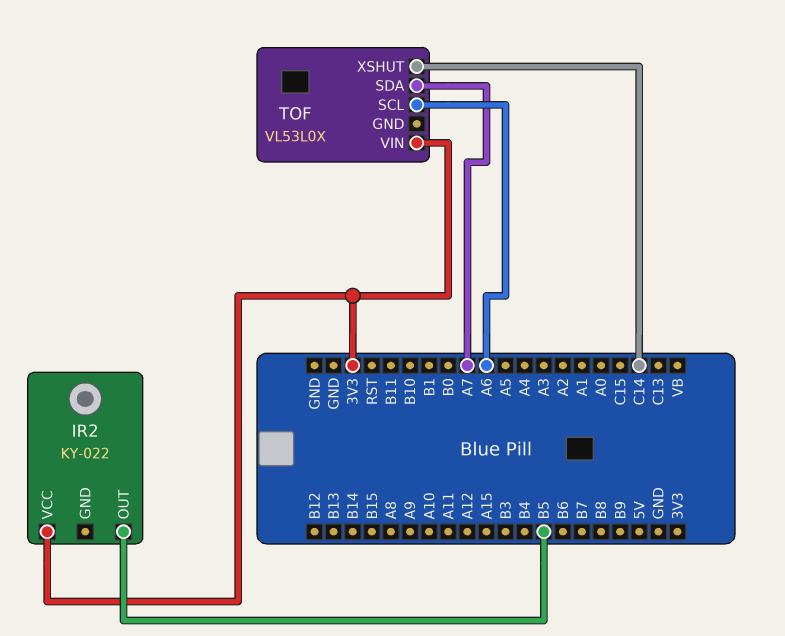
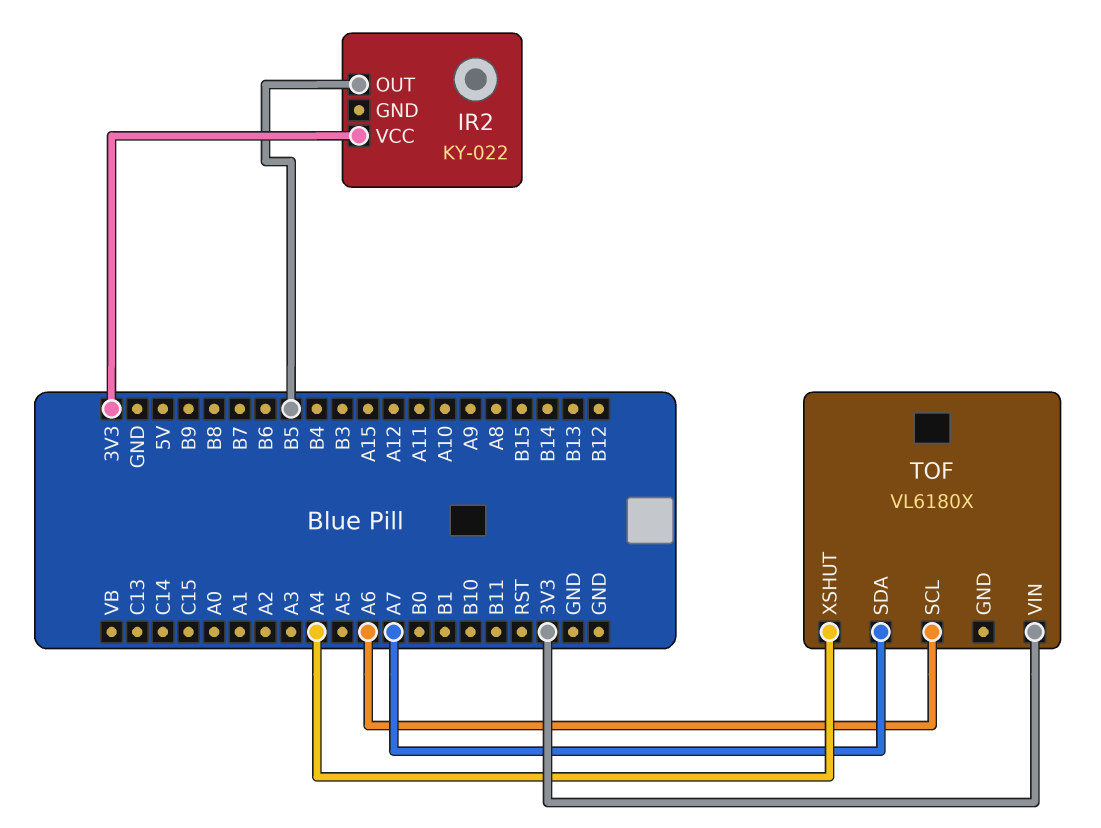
TOF: VL53L0X -> VL6180X
TOF pin XSHUT: C14 -> A4

